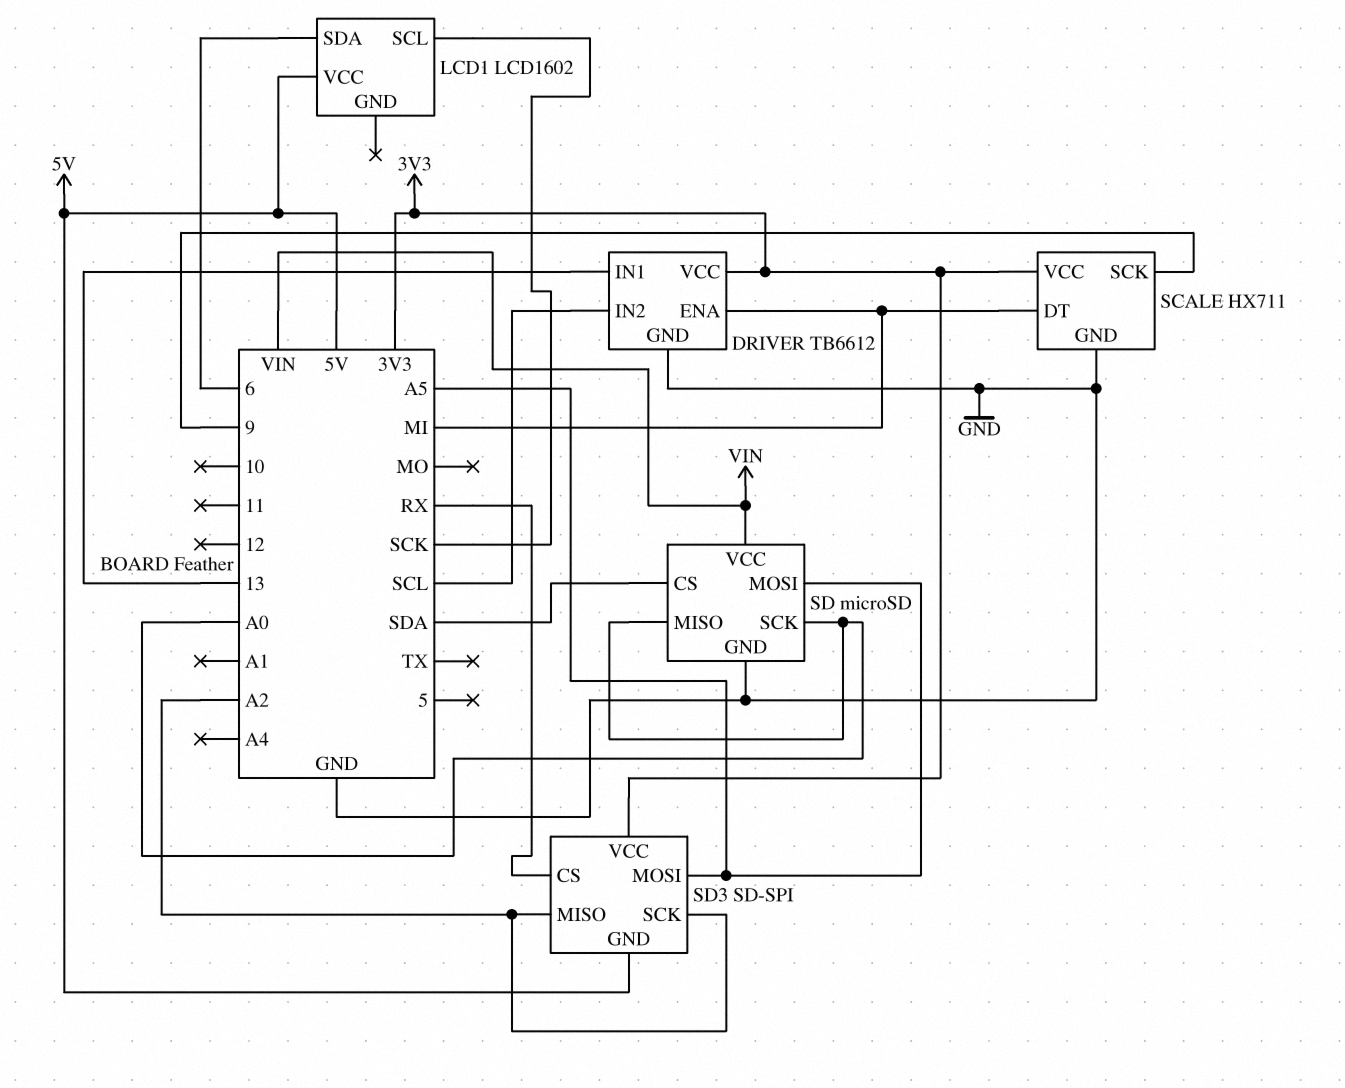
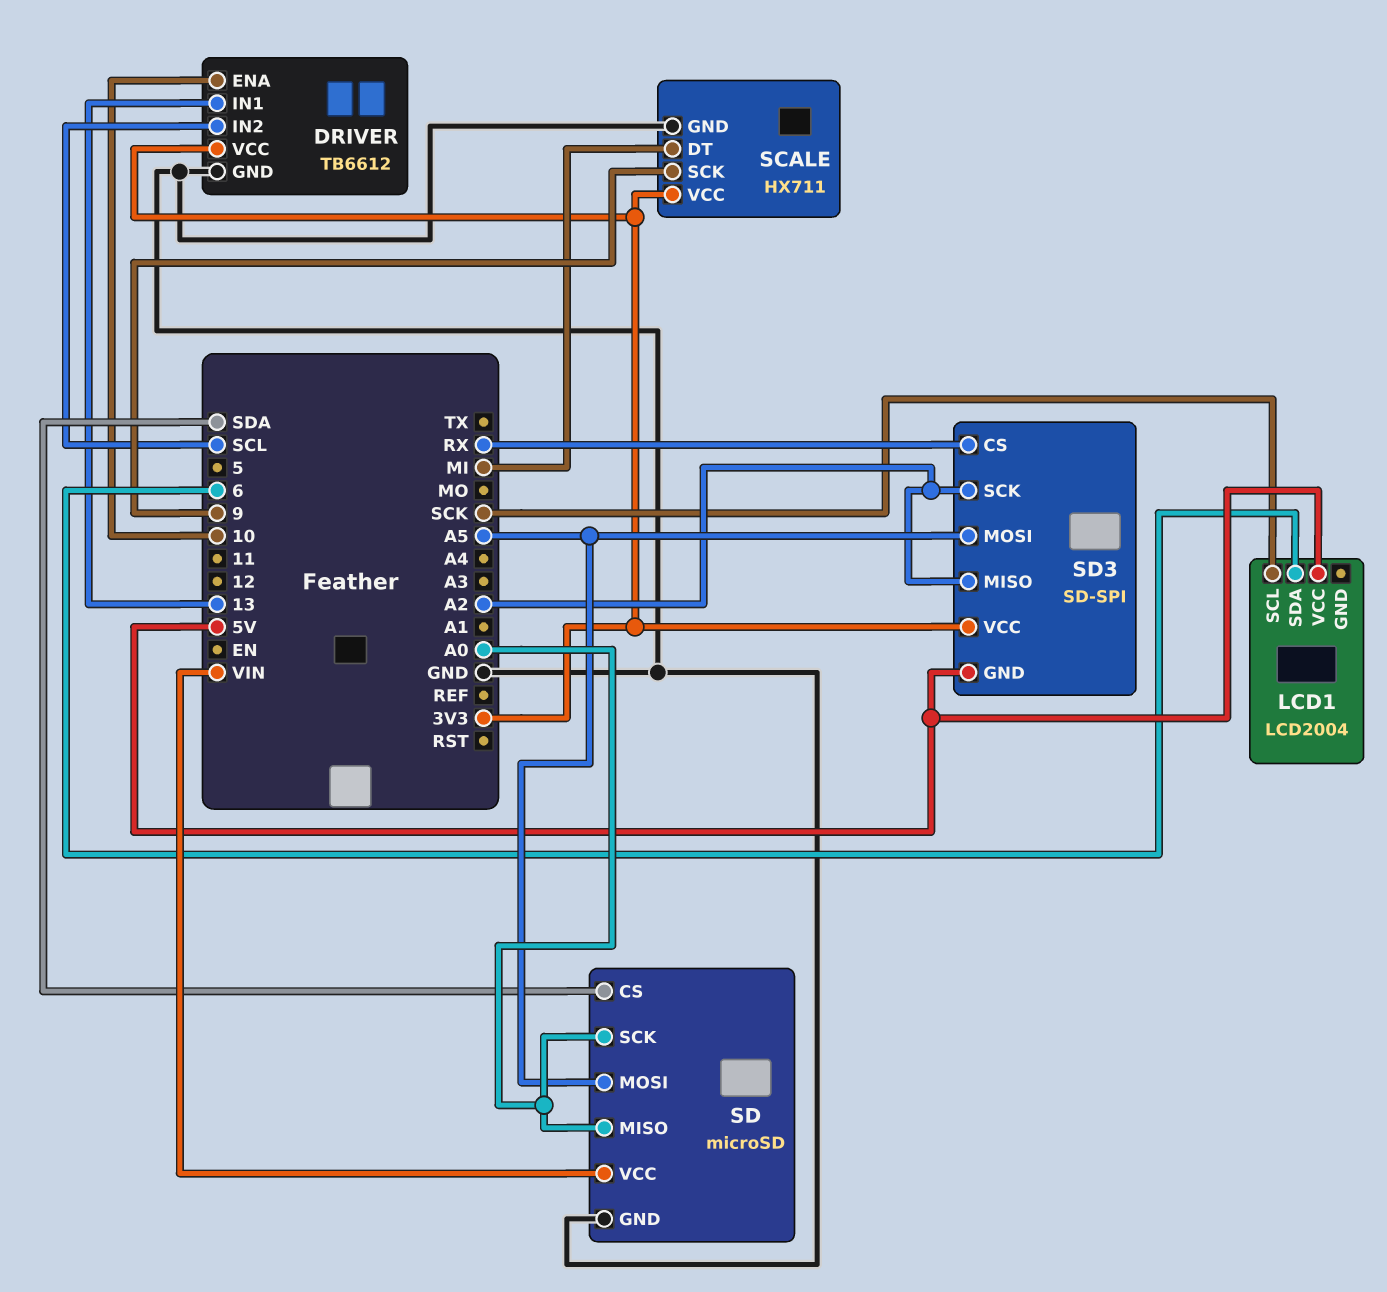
DRIVER pin ENA: MI -> 10
LCD1: LCD1602 -> LCD2004

